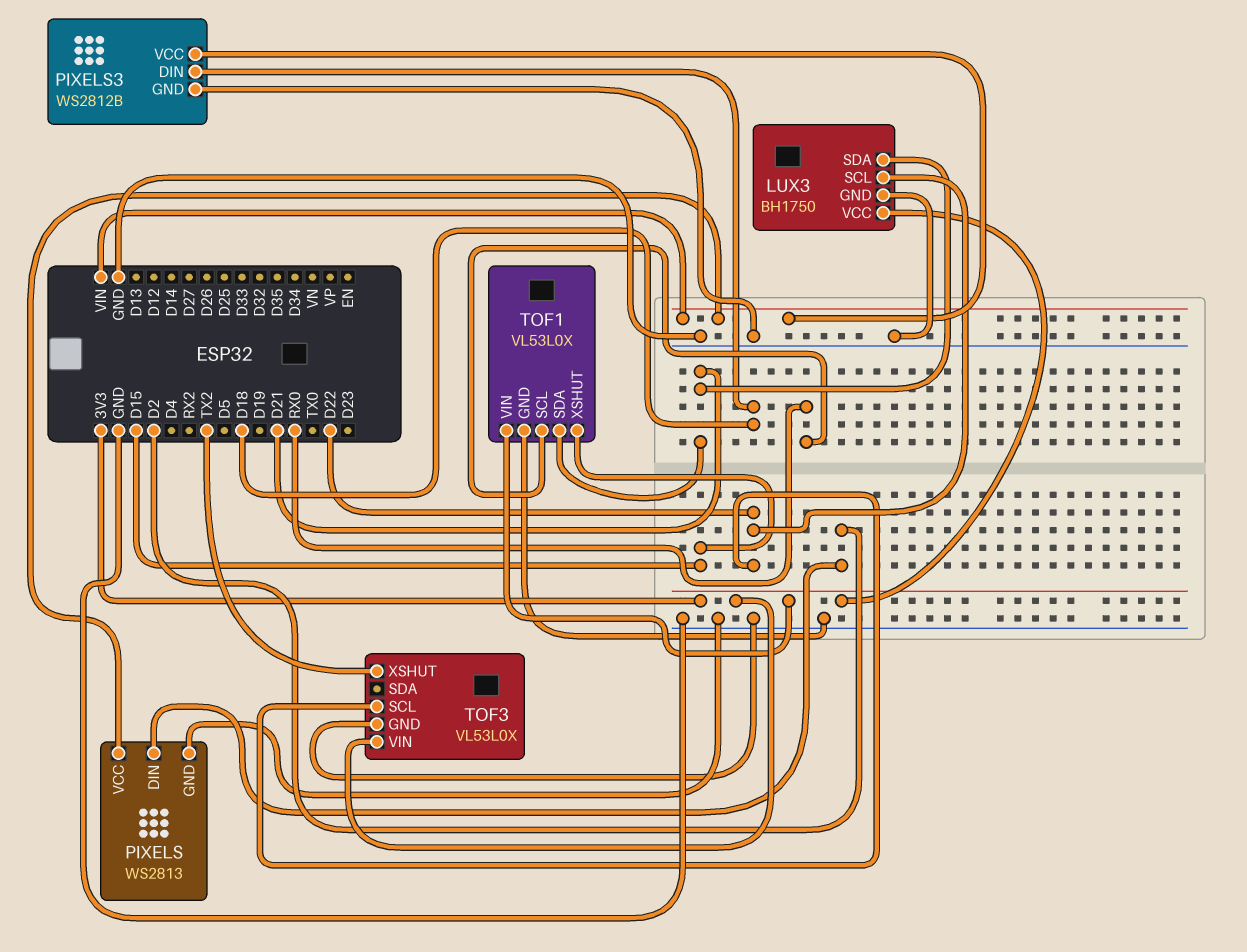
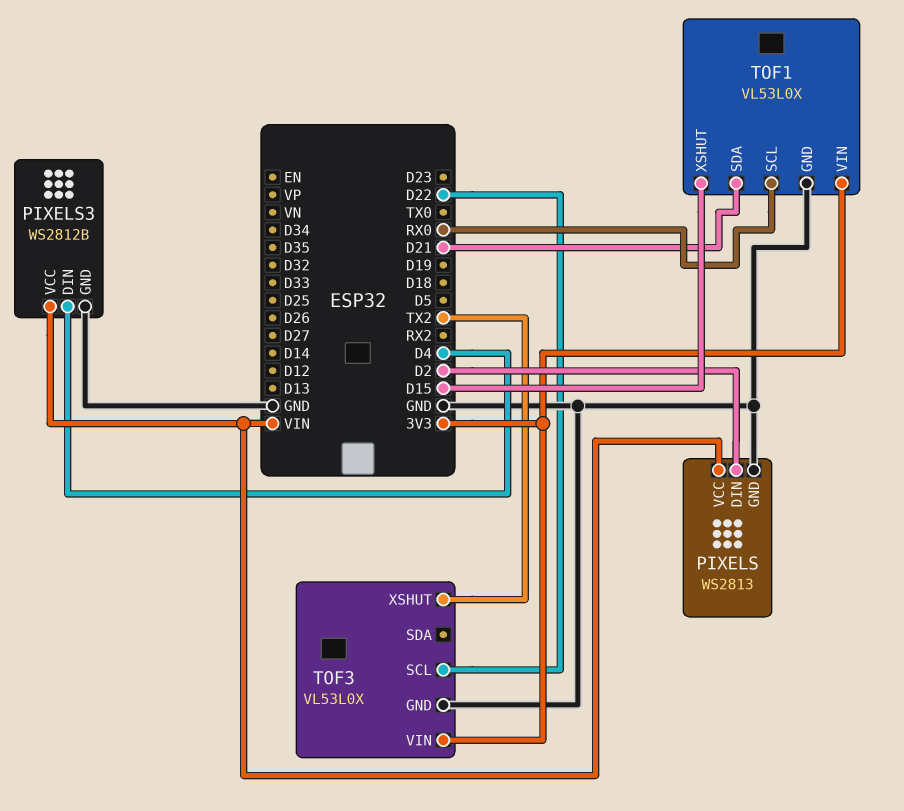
LUX3: BH1750 -> none
LUX3 pin GND: GND -> none
LUX3 pin SCL: D22 -> none
LUX3 pin SDA: D21 -> none
LUX3 pin VCC: 3V3 -> none
PIXELS3 pin DIN: D18 -> D4

